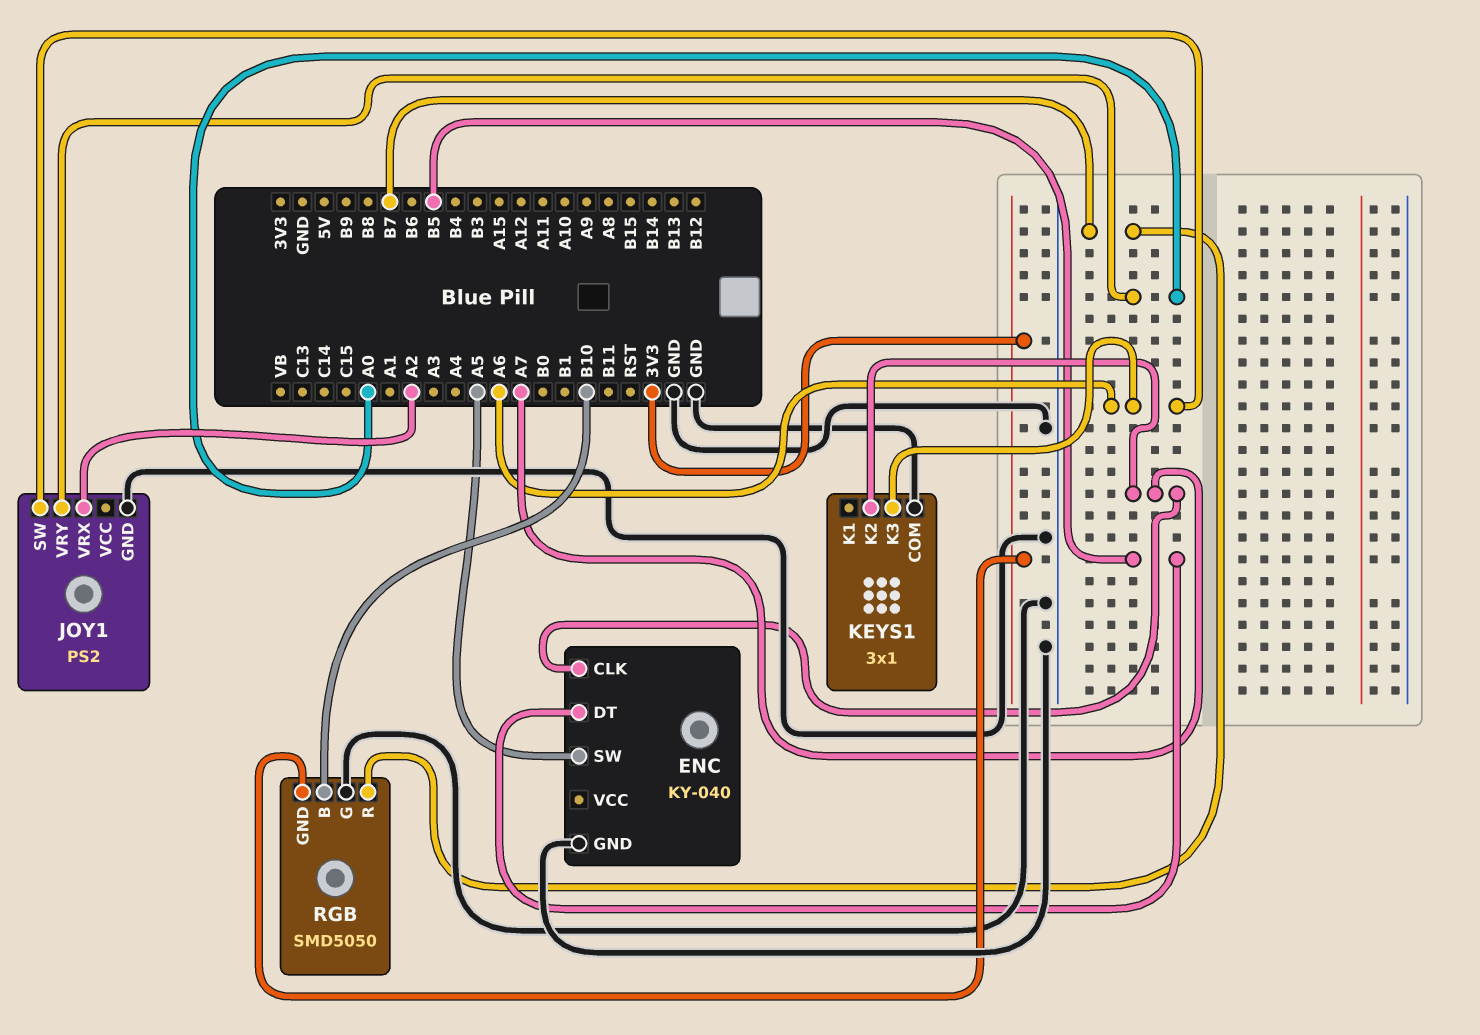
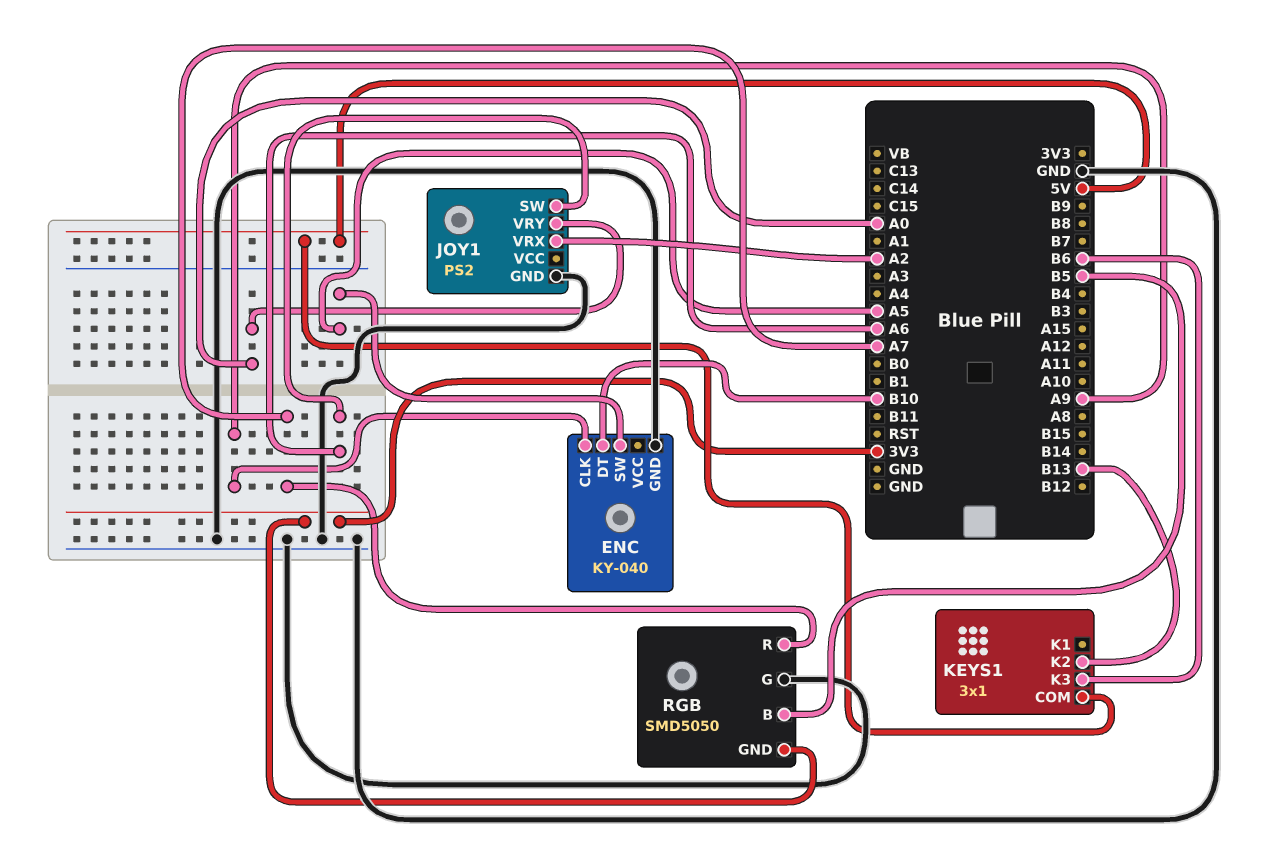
ENC pin CLK: A7 -> A9
ENC pin DT: B5 -> B10
KEYS1 pin COM: GND -> 5V
KEYS1 pin K2: A7 -> B13
KEYS1 pin K3: A6 -> B6
RGB pin B: B10 -> B5
RGB pin R: B7 -> A7

